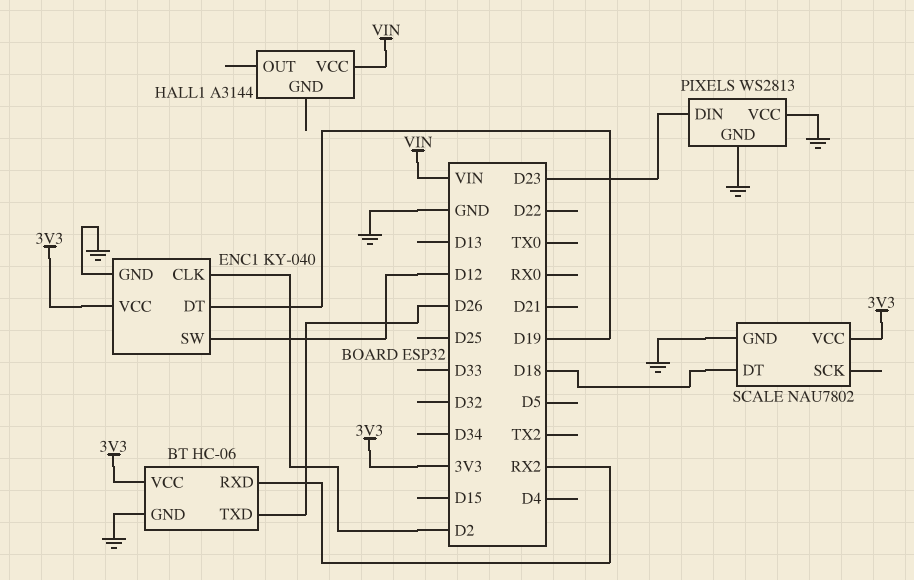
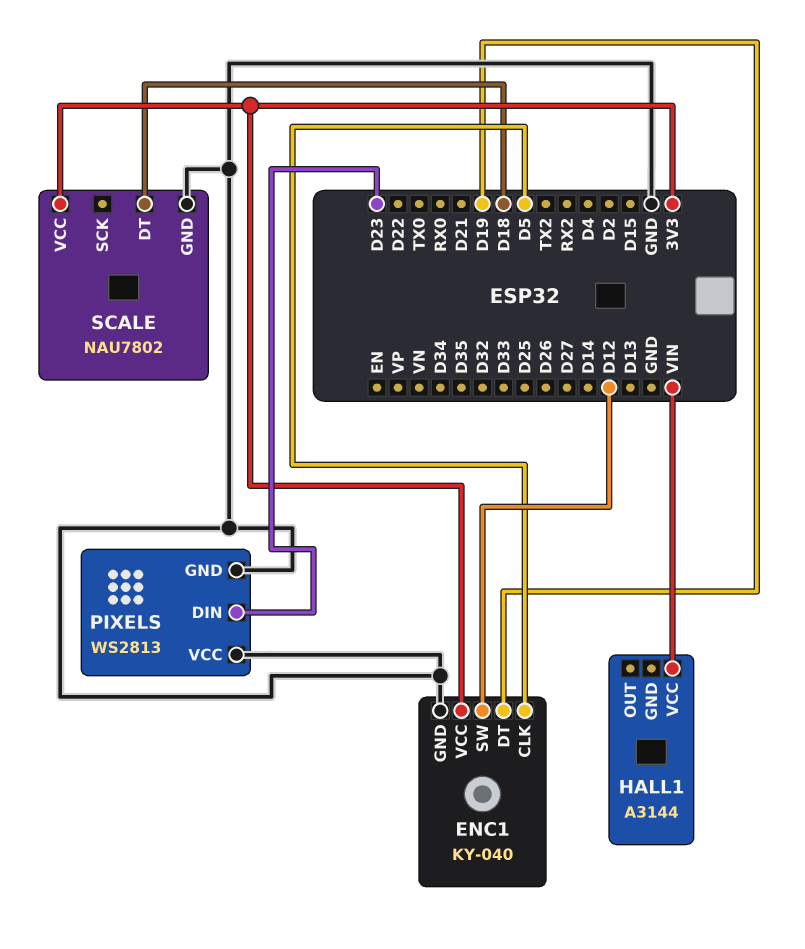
BT: HC-06 -> none
BT pin GND: GND -> none
BT pin RXD: RX2 -> none
BT pin TXD: D26 -> none
BT pin VCC: 3V3 -> none
ENC1 pin CLK: D2 -> D5

